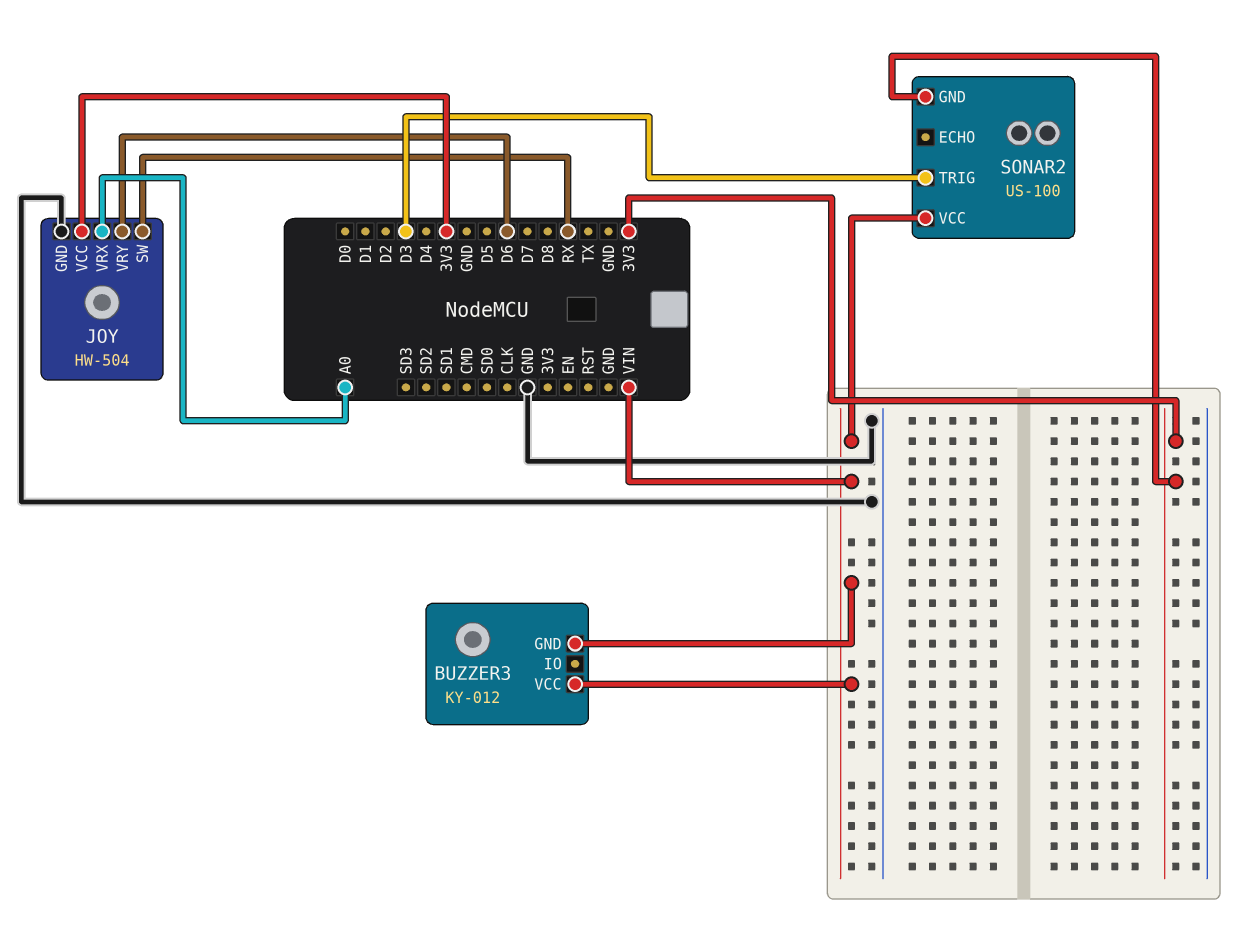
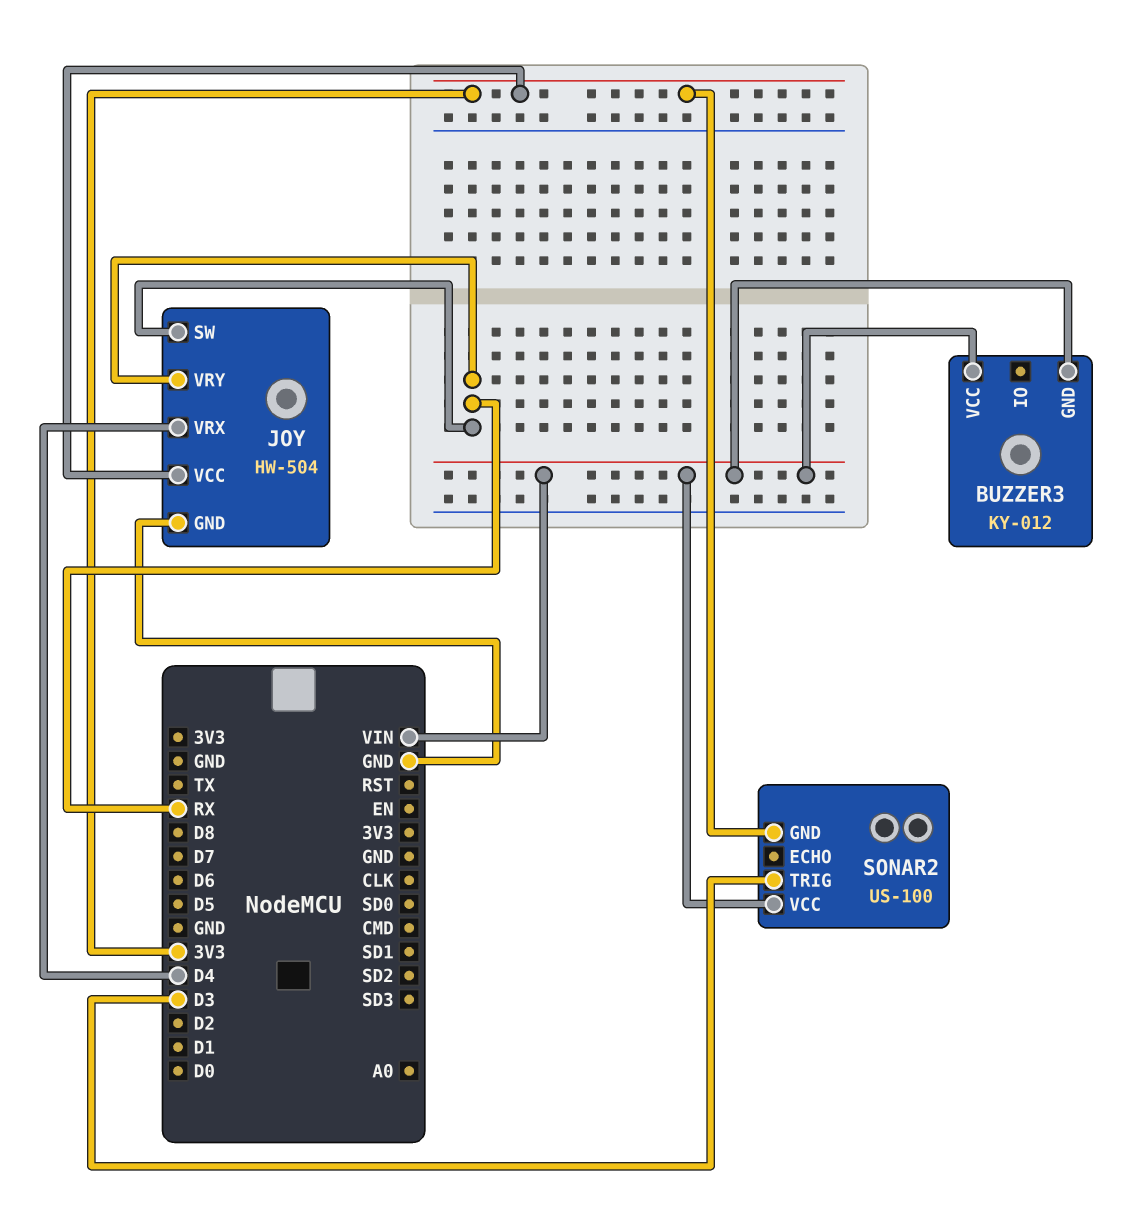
JOY pin VRX: A0 -> D4
JOY pin VRY: D6 -> RX

